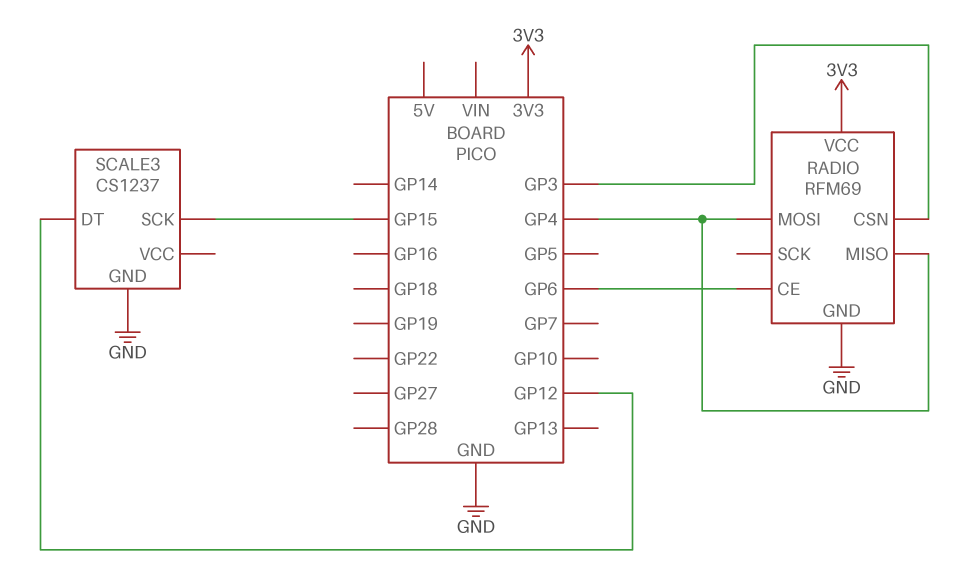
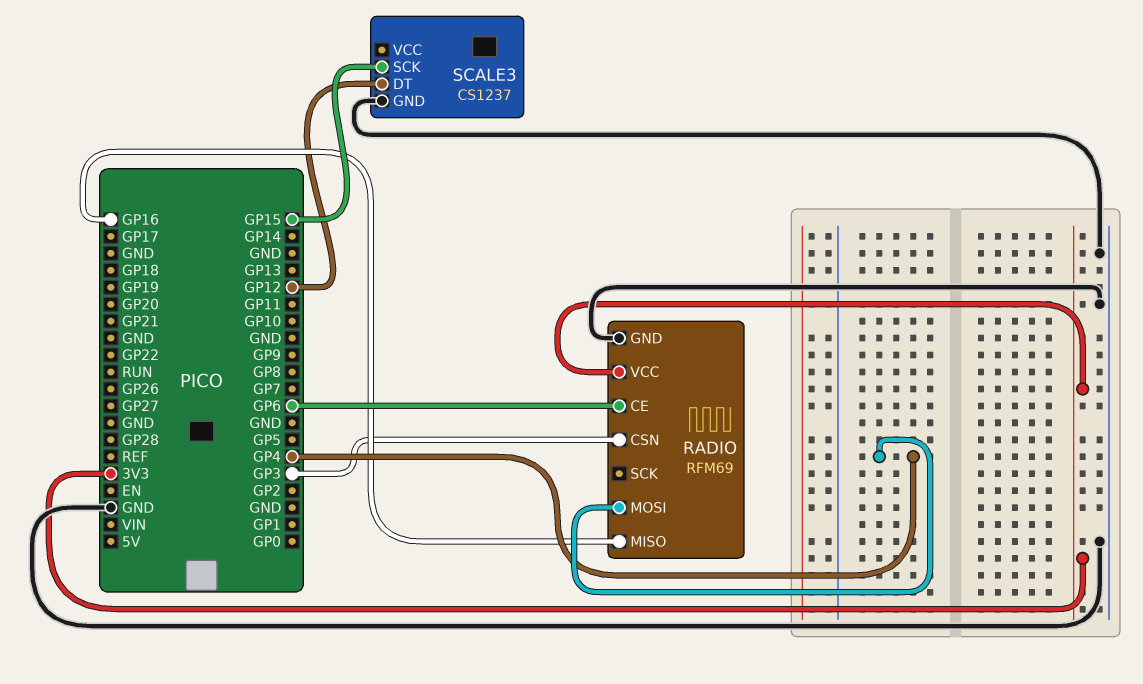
RADIO pin MISO: GP4 -> GP16

